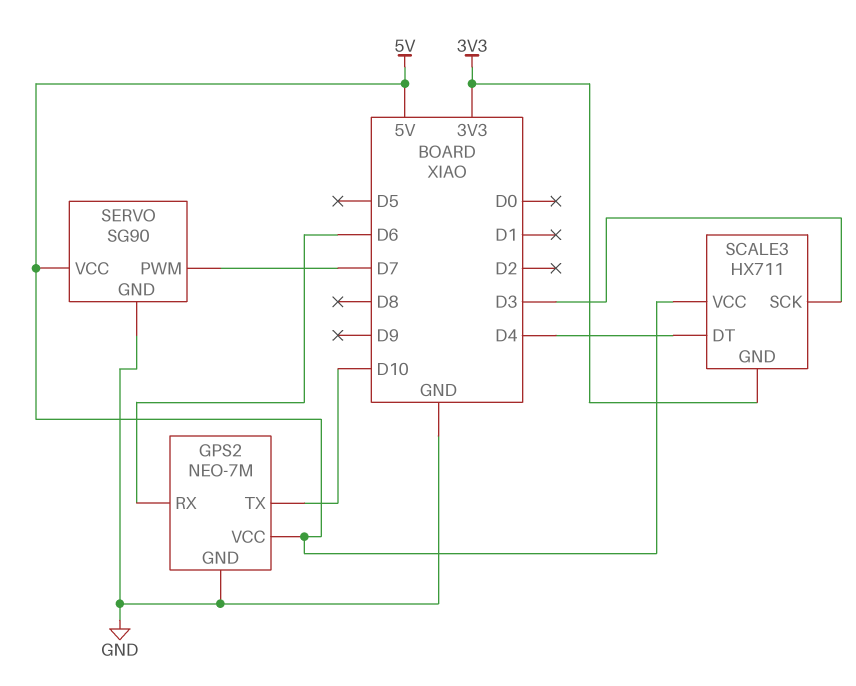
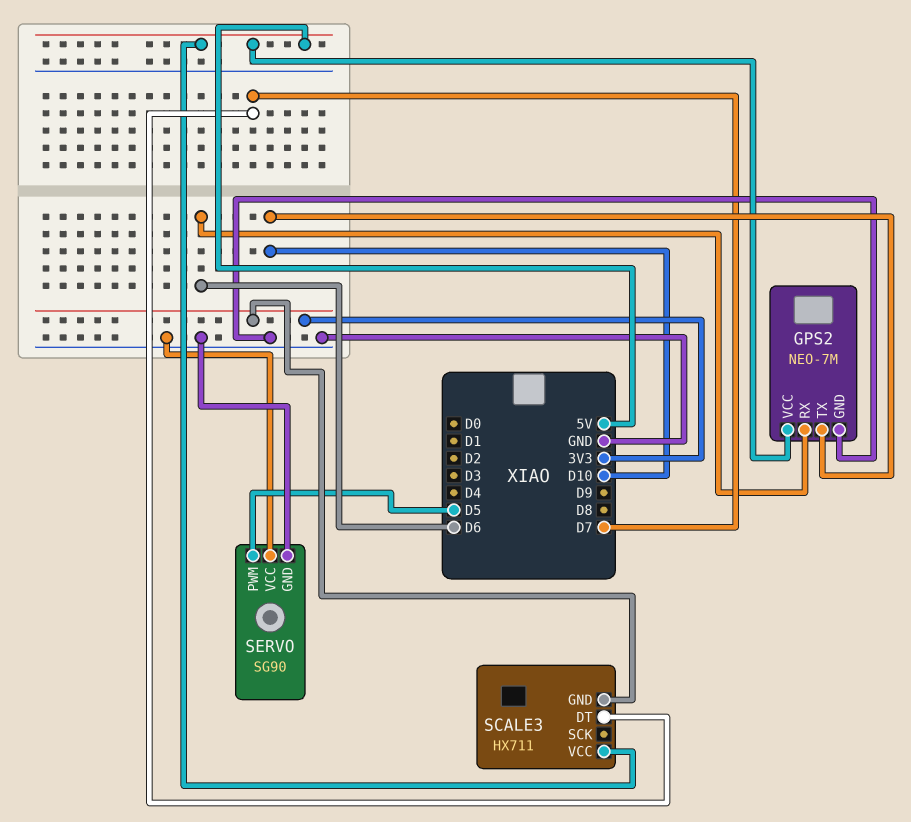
SCALE3 pin DT: D4 -> D7
SCALE3 pin SCK: D3 -> none
SERVO pin PWM: D7 -> D5
SERVO pin VCC: 5V -> GND

